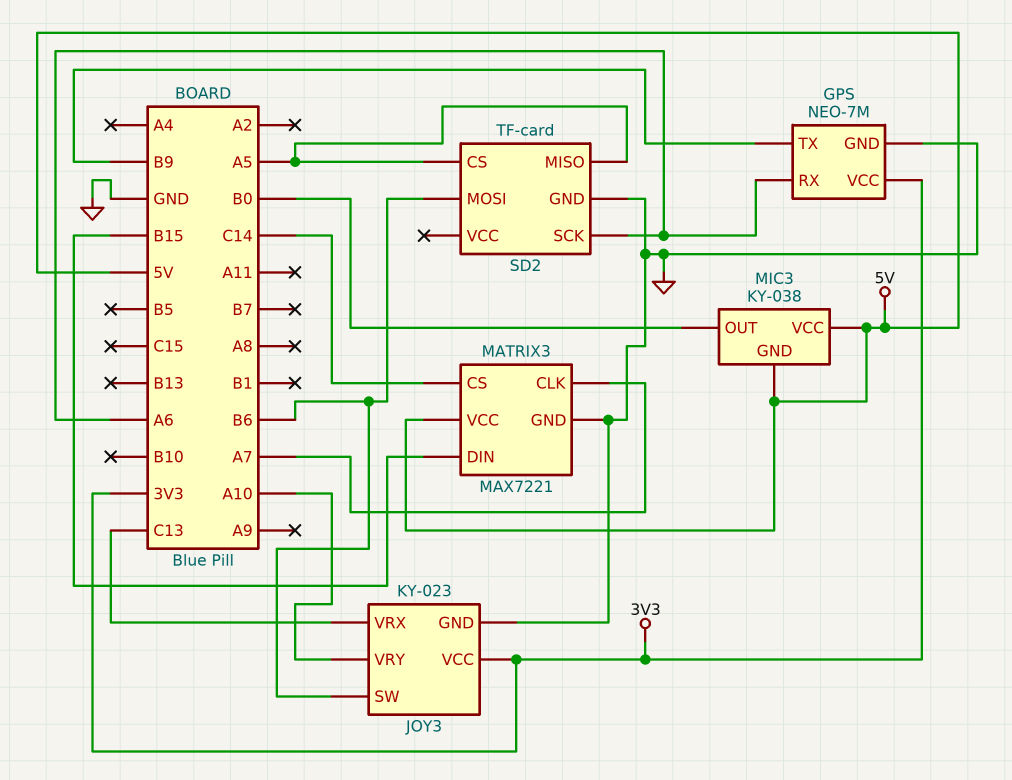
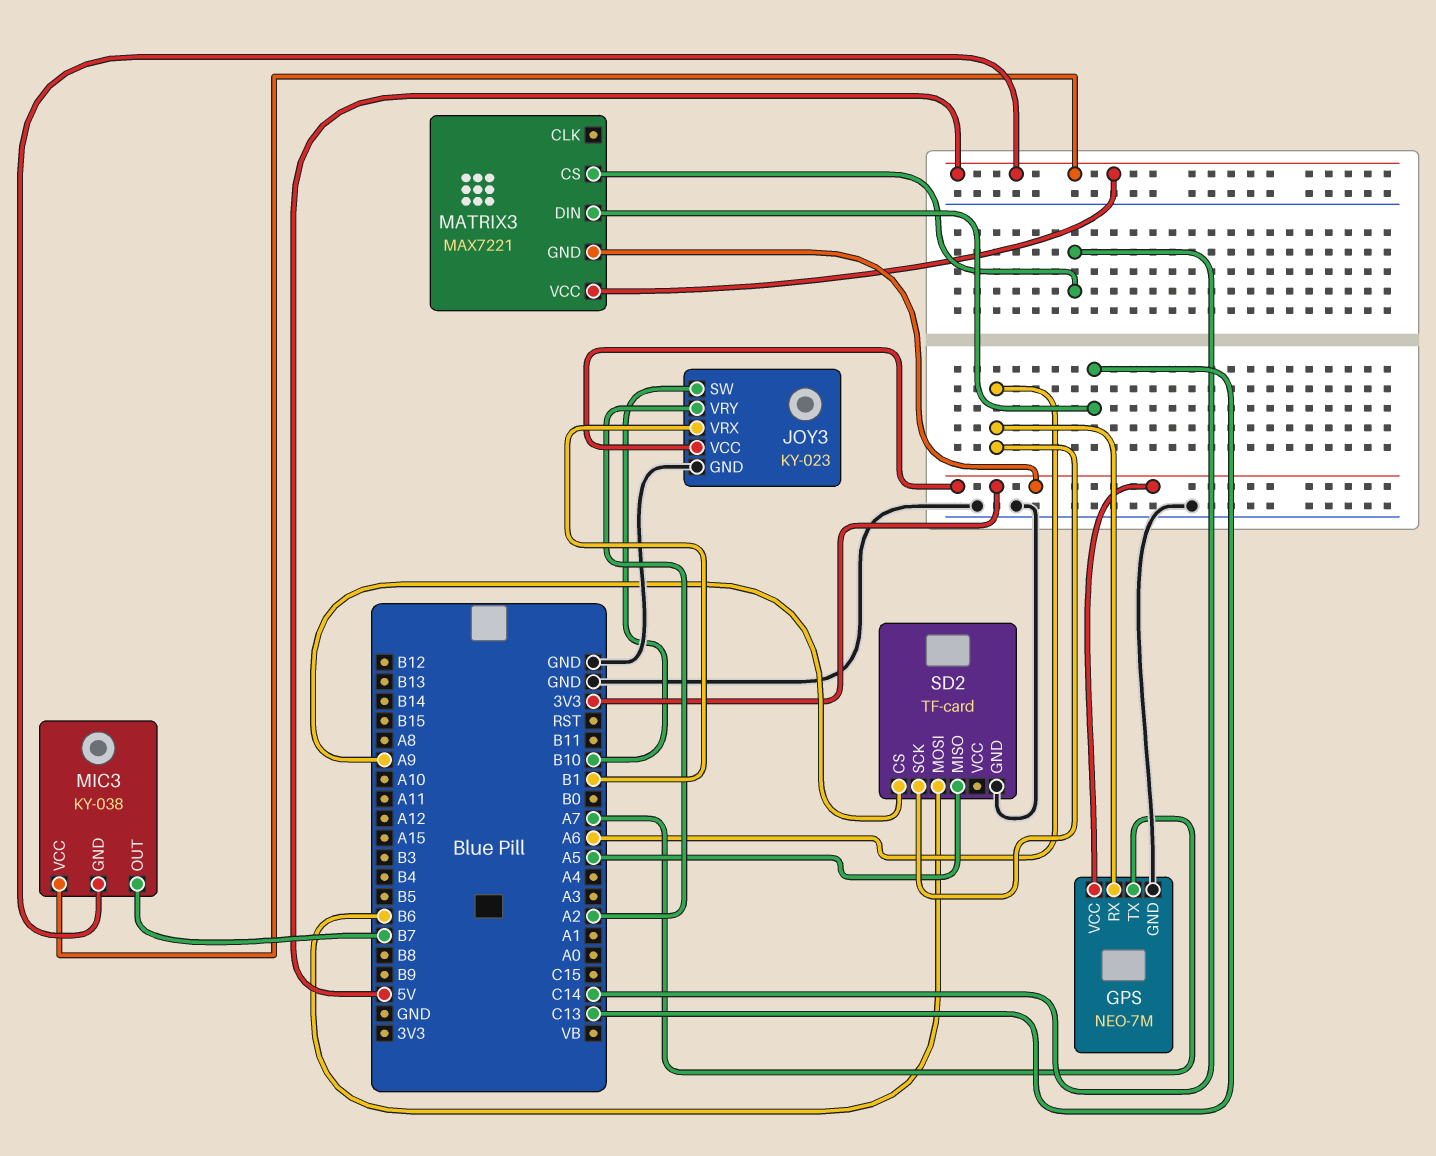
GPS pin TX: B9 -> A7
JOY3 pin SW: B6 -> B10
JOY3 pin VRX: C13 -> B1
JOY3 pin VRY: A10 -> A2
MATRIX3 pin CLK: A7 -> none
MATRIX3 pin DIN: B15 -> C13
MATRIX3 pin GND: GND -> 3V3
MIC3 pin OUT: B0 -> B7
SD2 pin CS: A5 -> A9

